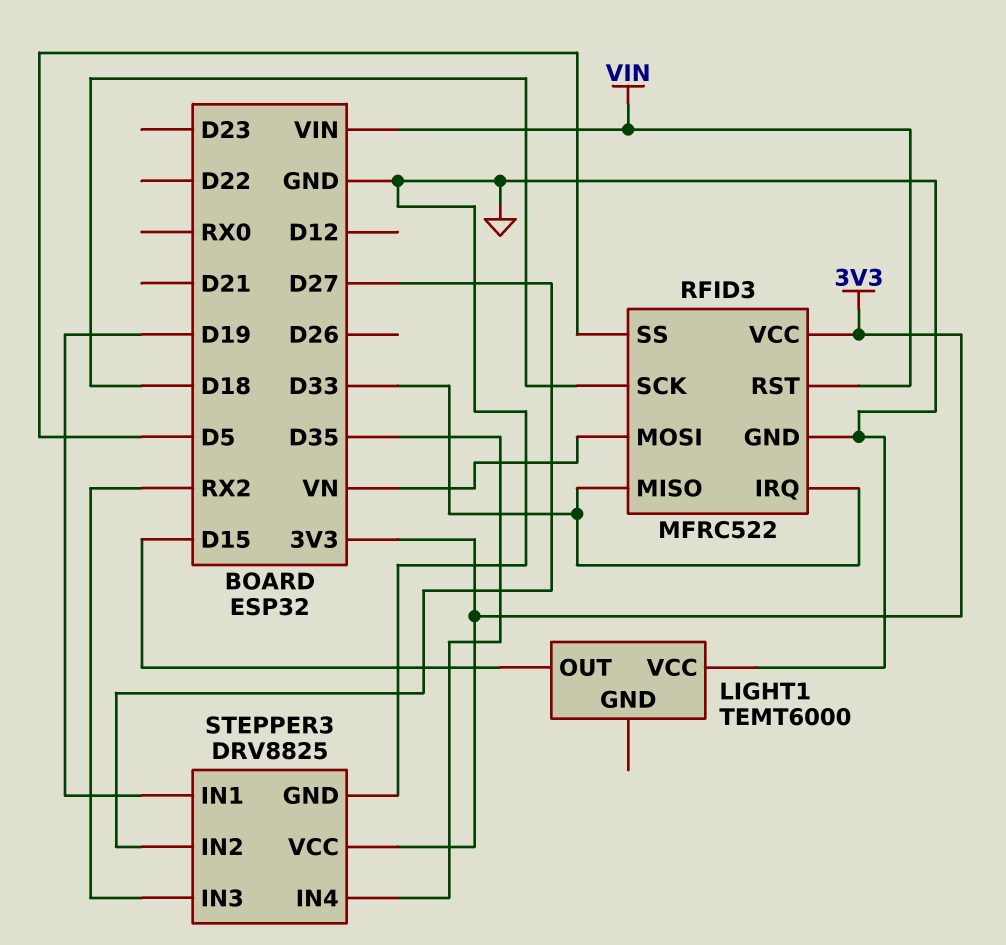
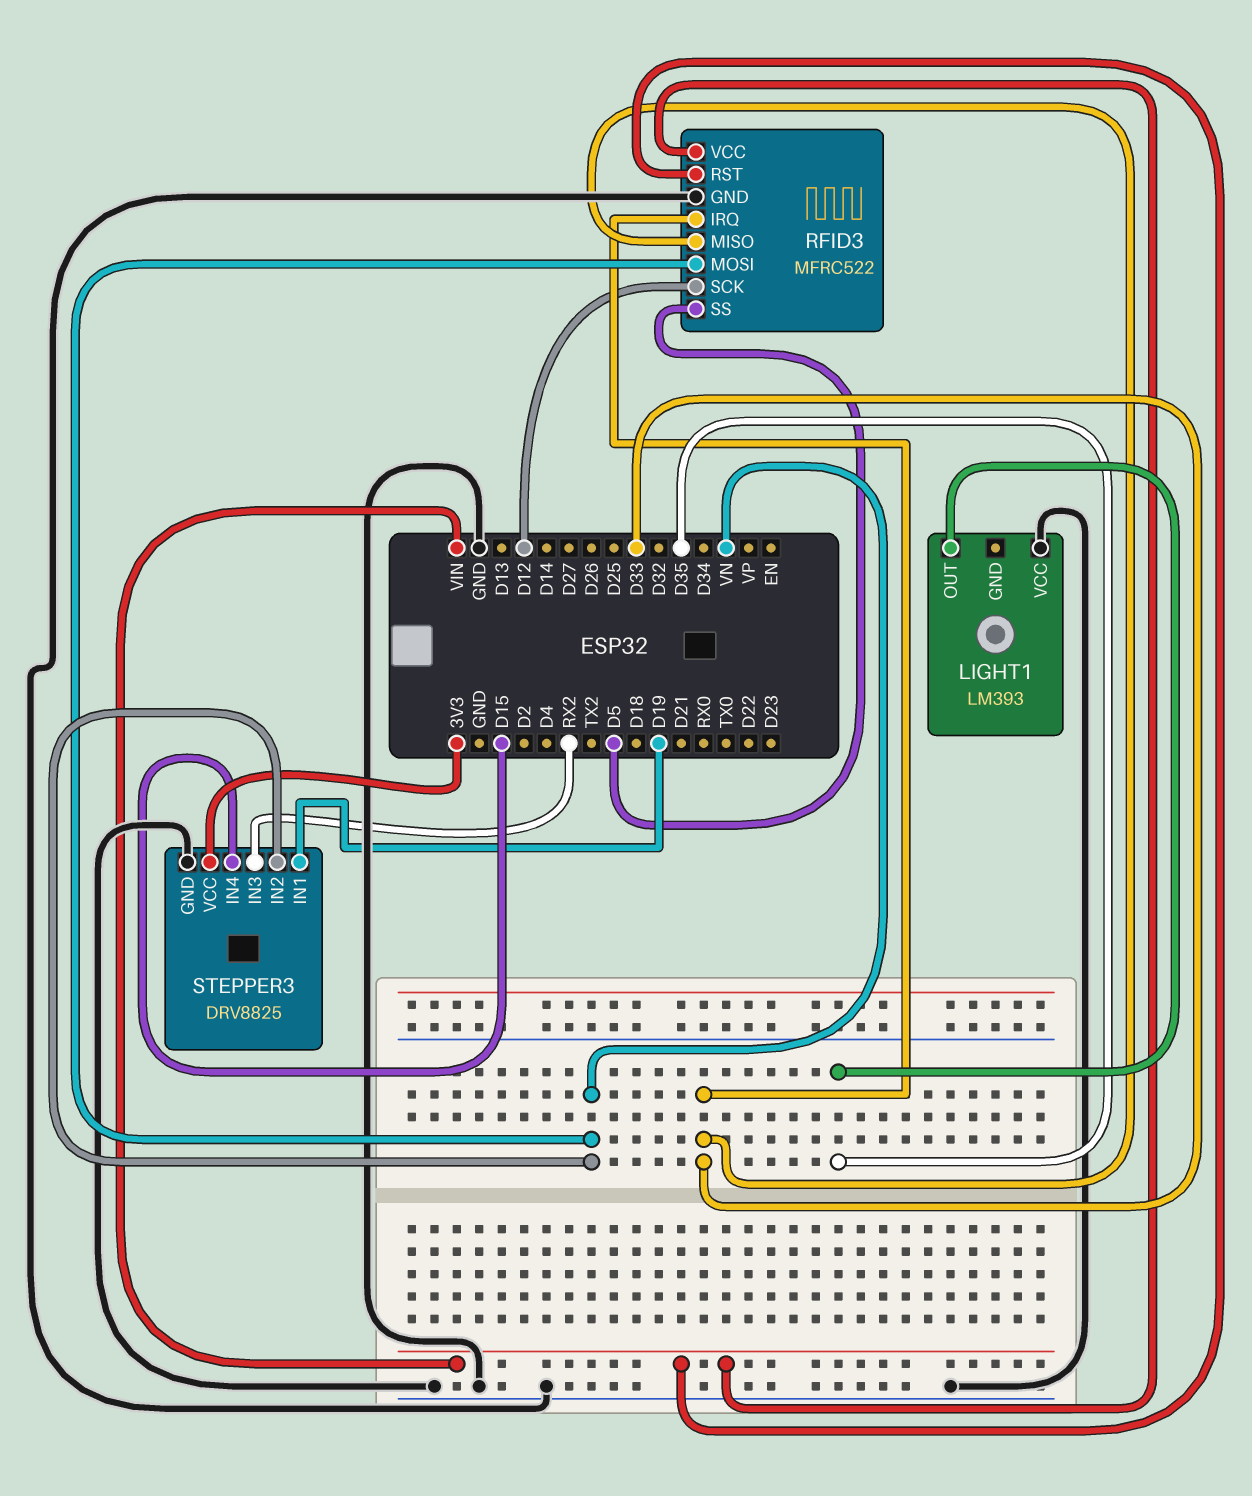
LIGHT1: TEMT6000 -> LM393
LIGHT1 pin OUT: D15 -> D35
RFID3 pin SCK: D18 -> D12
RFID3 pin VCC: 3V3 -> VIN
STEPPER3 pin IN2: D27 -> VN
STEPPER3 pin IN4: D35 -> D15

